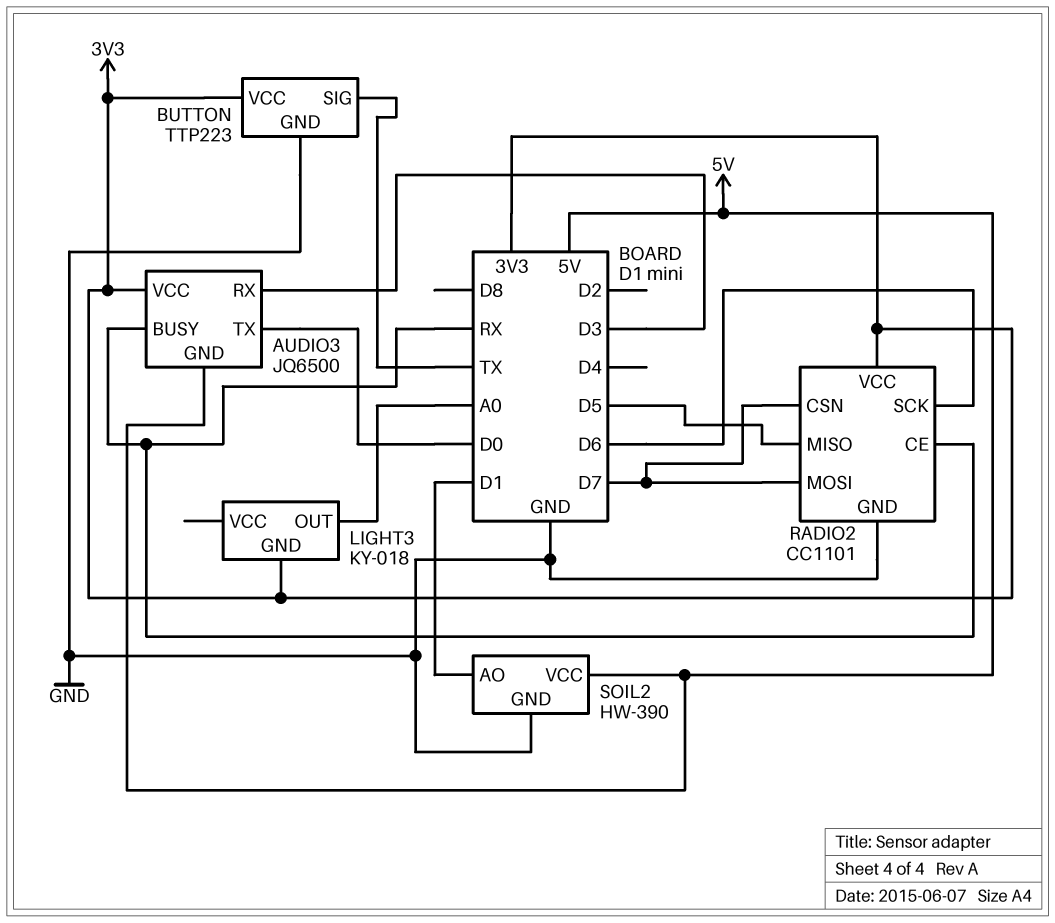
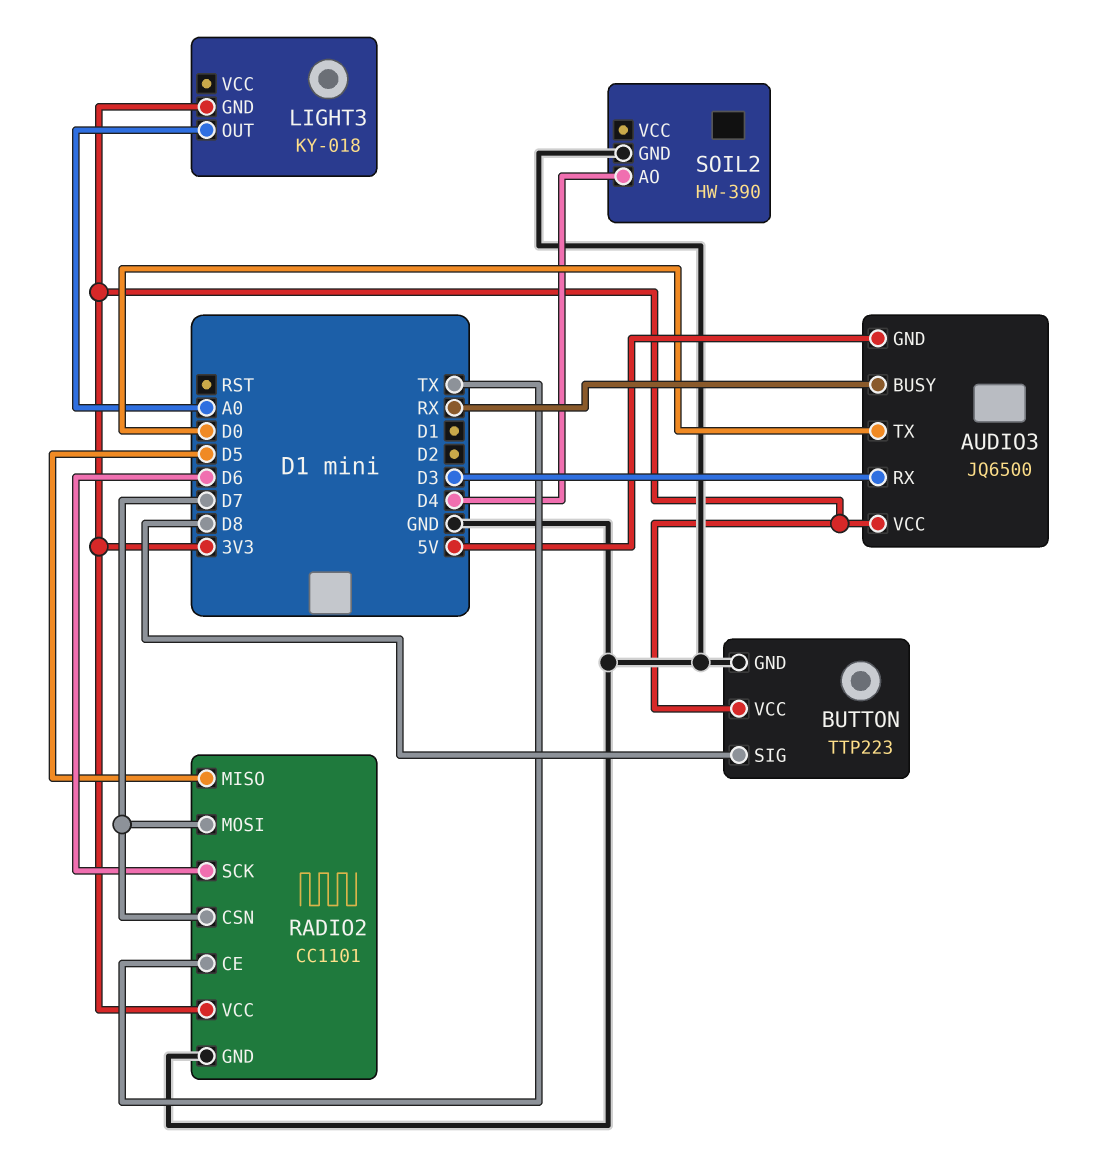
BUTTON pin SIG: TX -> D8
RADIO2 pin CE: RX -> TX
SOIL2 pin AO: D1 -> D4
SOIL2 pin VCC: 5V -> none

